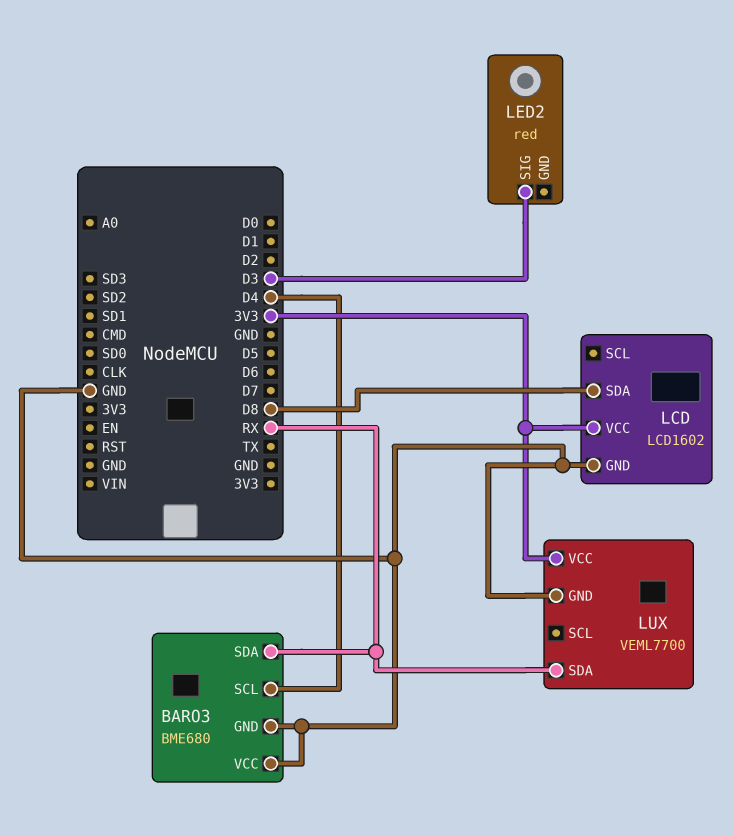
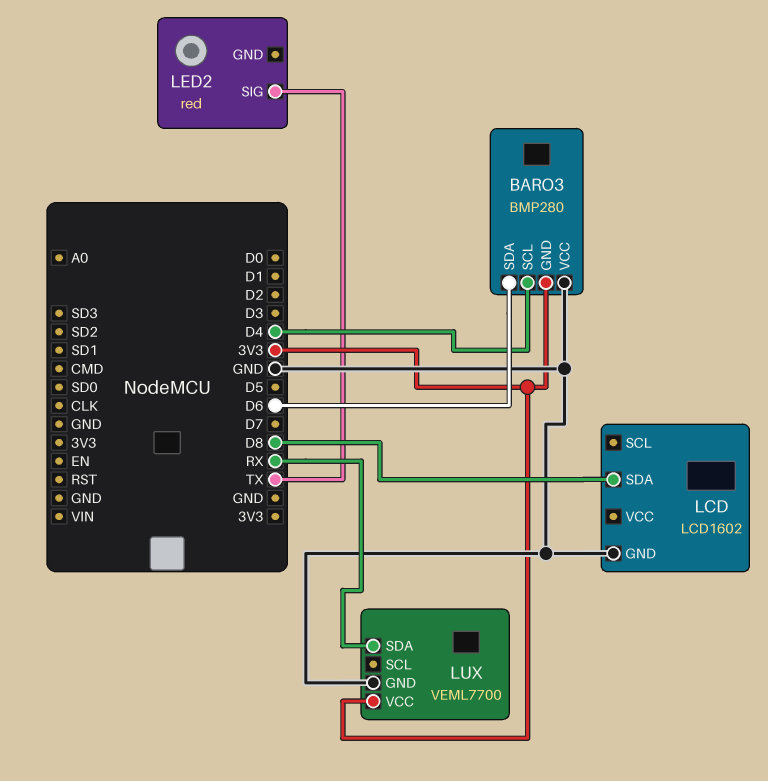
BARO3: BME680 -> BMP280
BARO3 pin GND: GND -> 3V3
BARO3 pin SDA: RX -> D6
LCD pin VCC: 3V3 -> none
LED2 pin SIG: D3 -> TX

